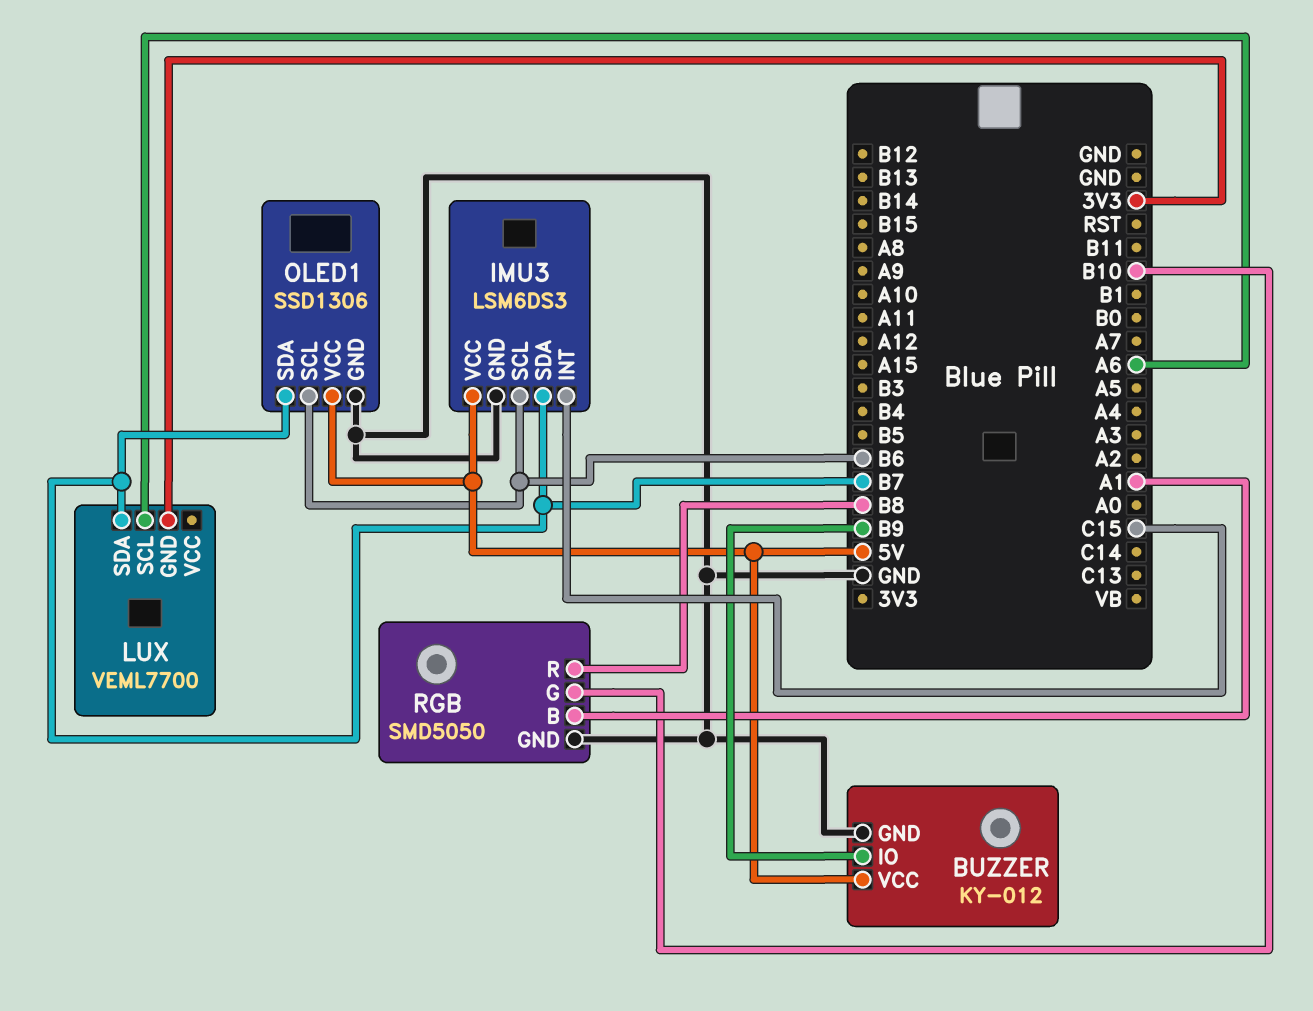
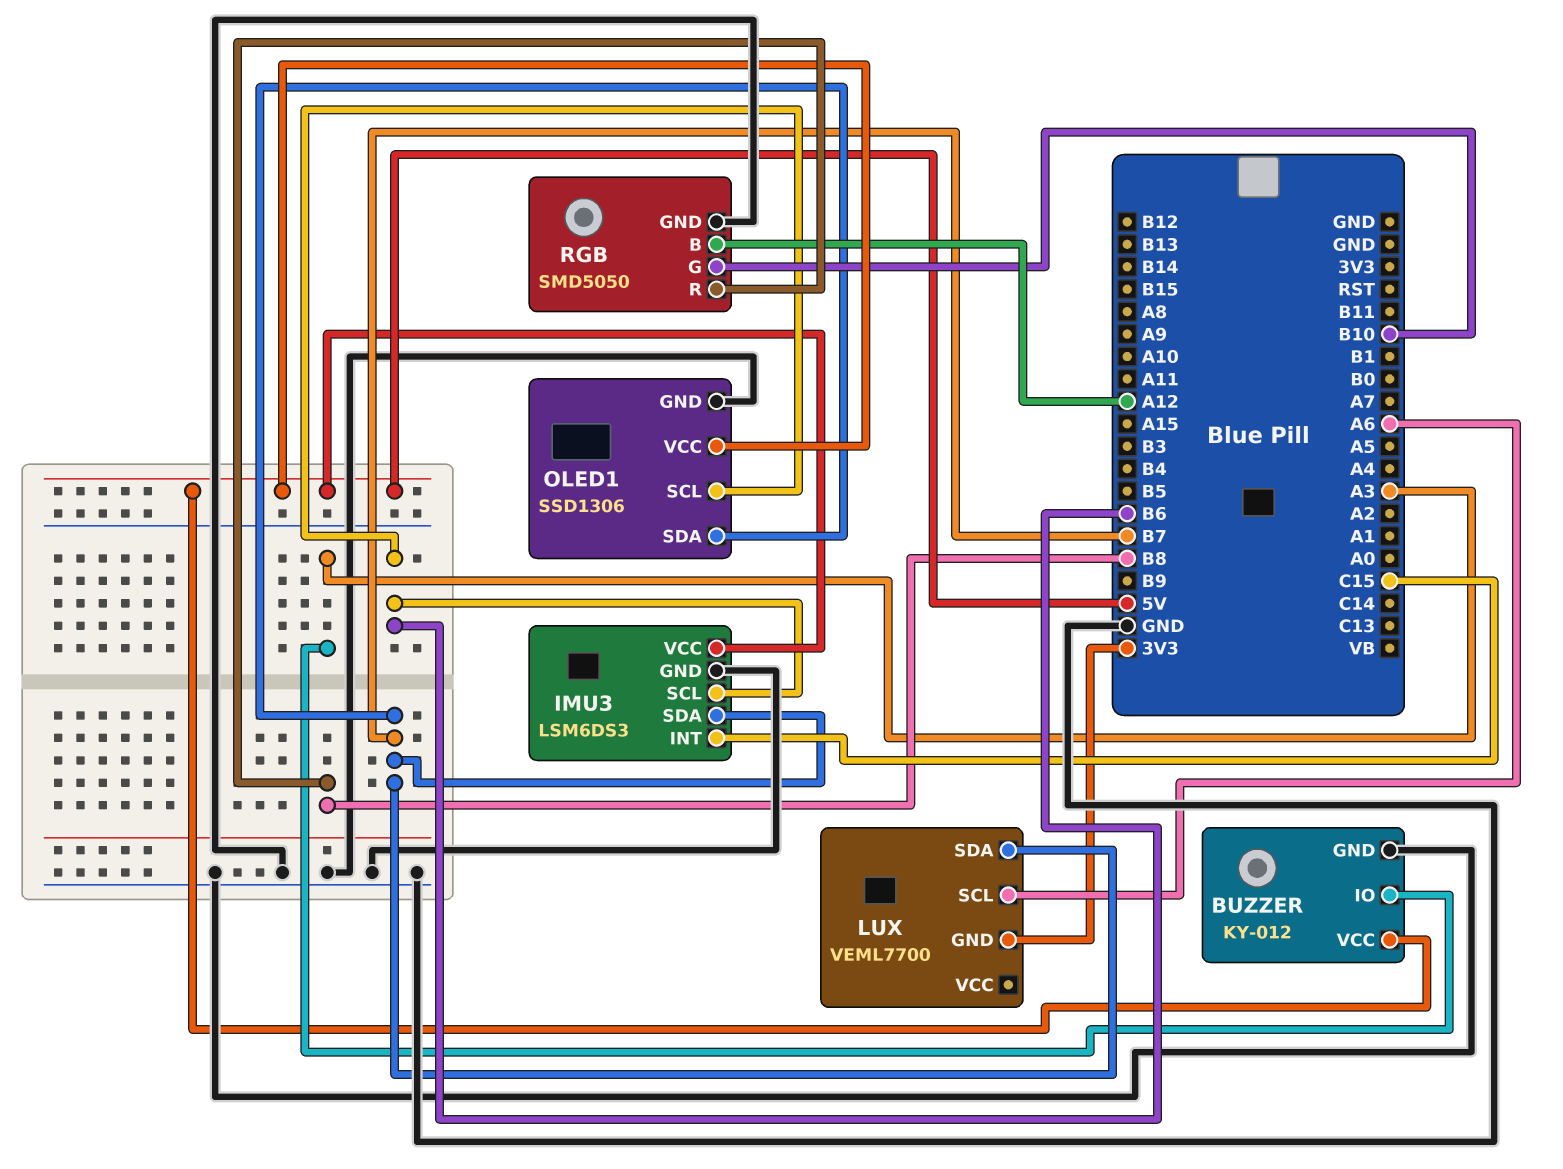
BUZZER pin IO: B9 -> A3
RGB pin B: A1 -> A12

